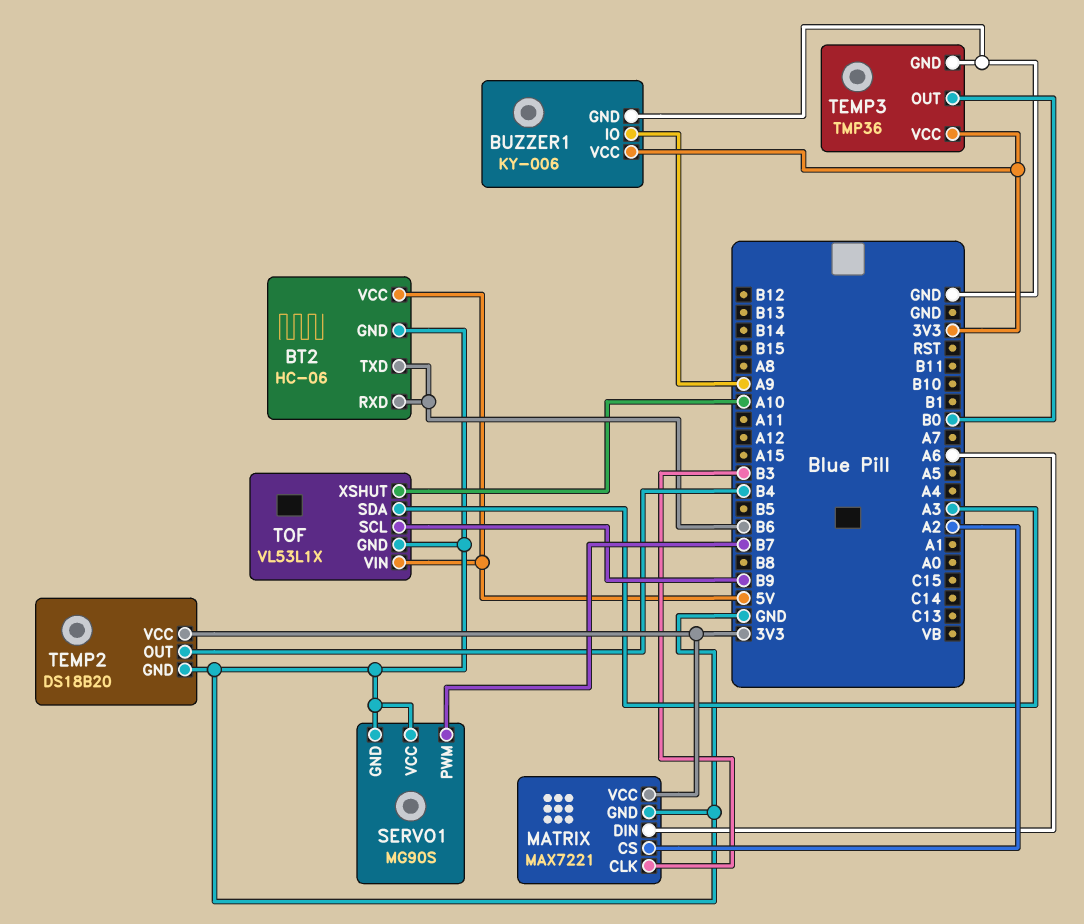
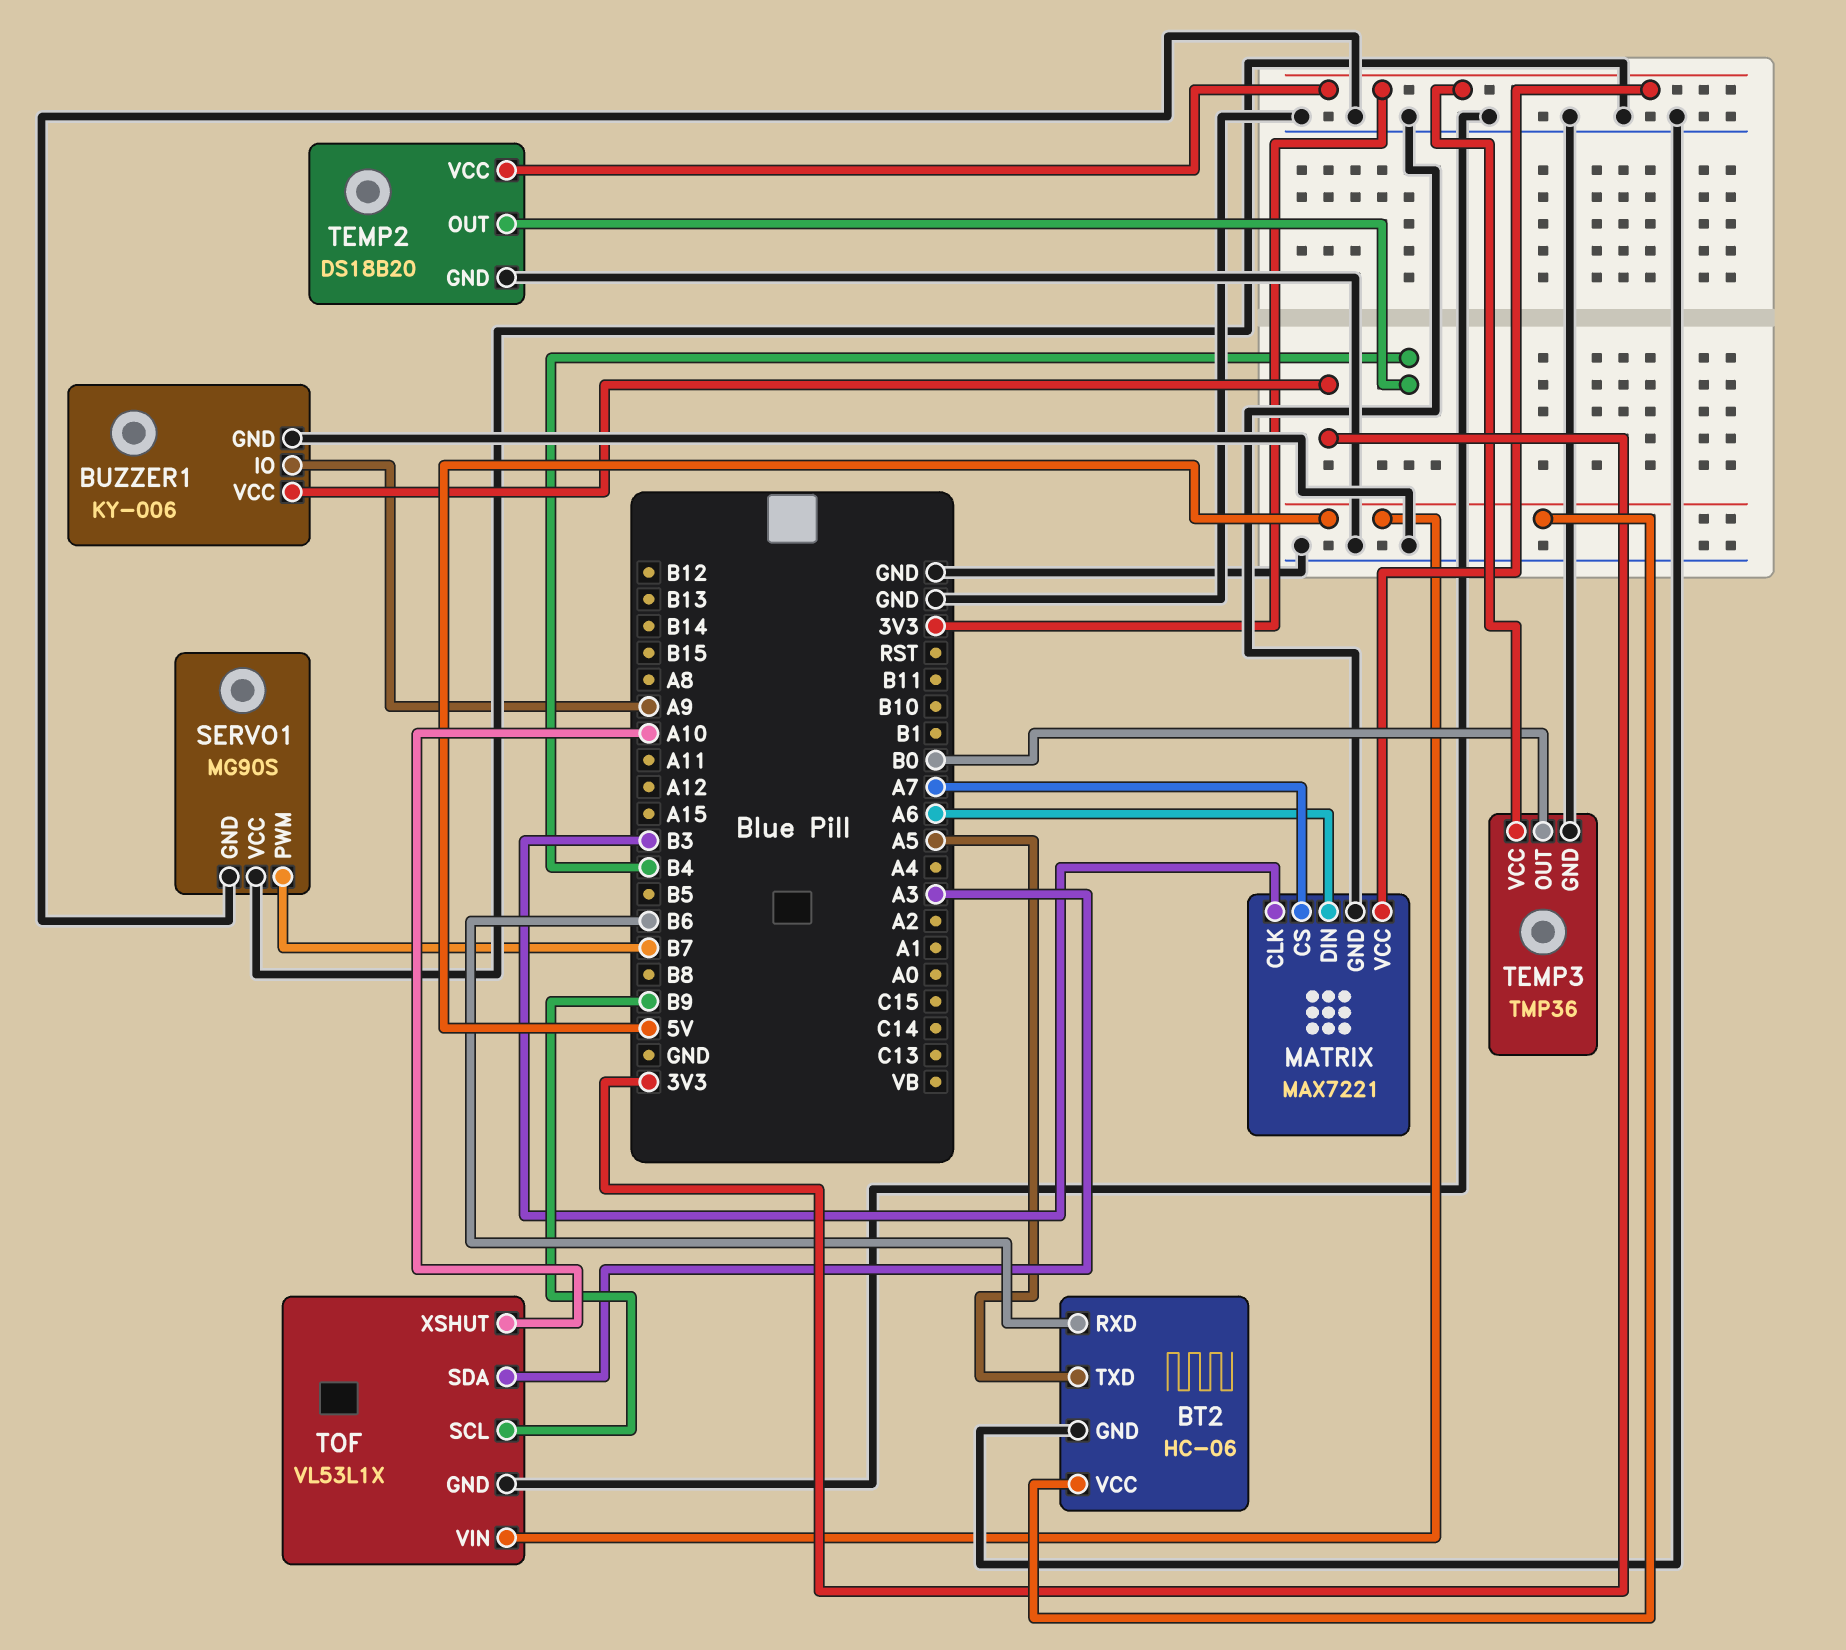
BT2 pin TXD: B6 -> A5
MATRIX pin CS: A2 -> A7

